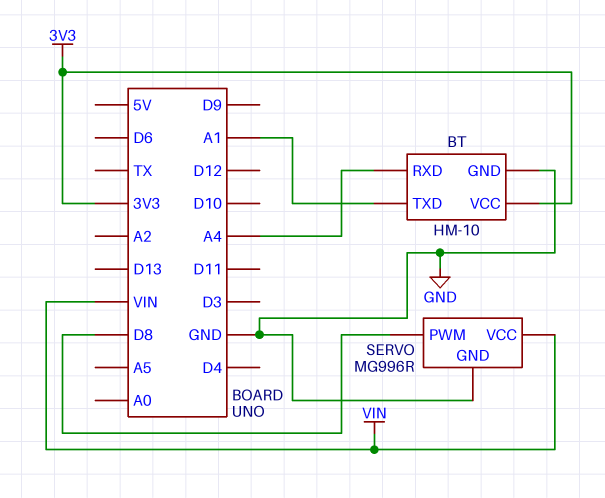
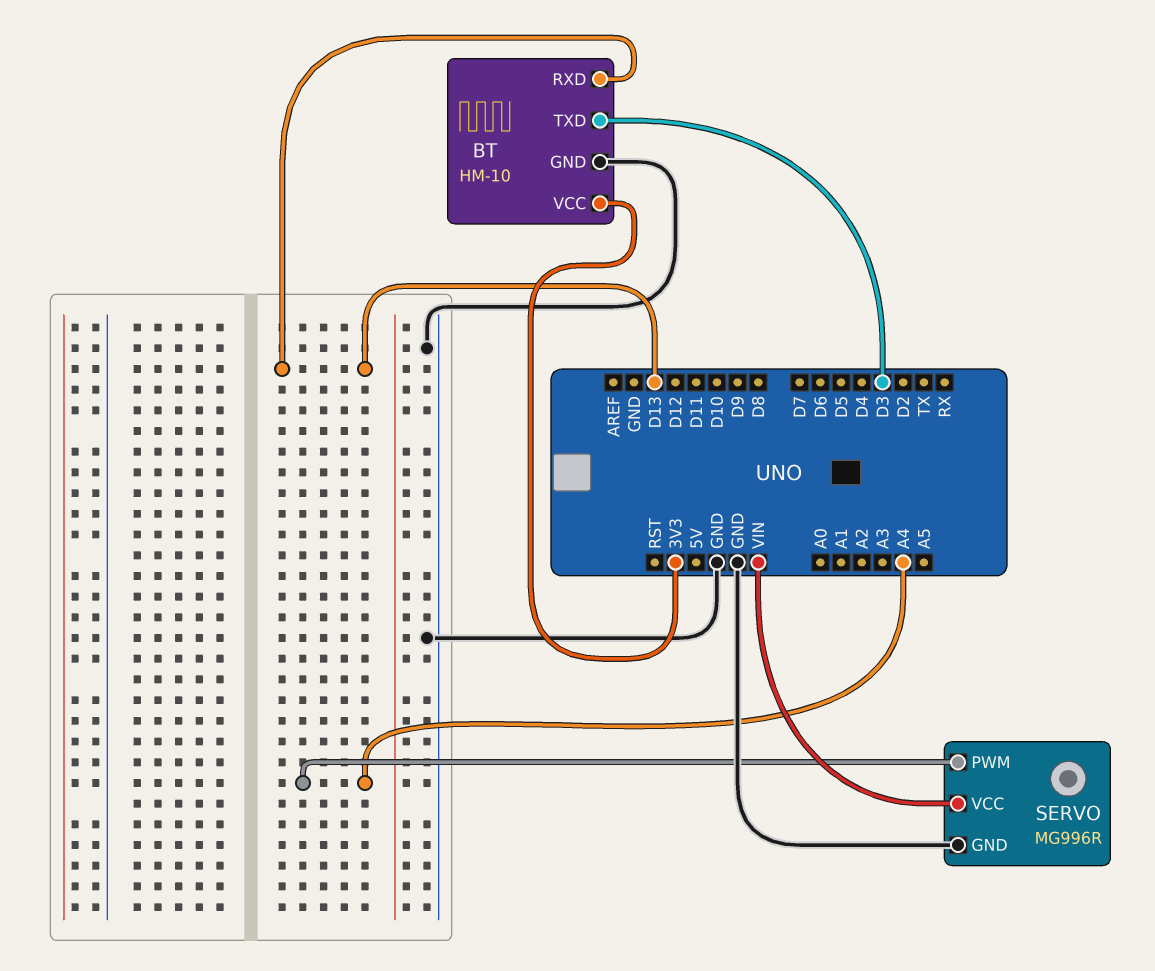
BT pin RXD: A4 -> D13
BT pin TXD: A1 -> D3
SERVO pin PWM: D8 -> A4

